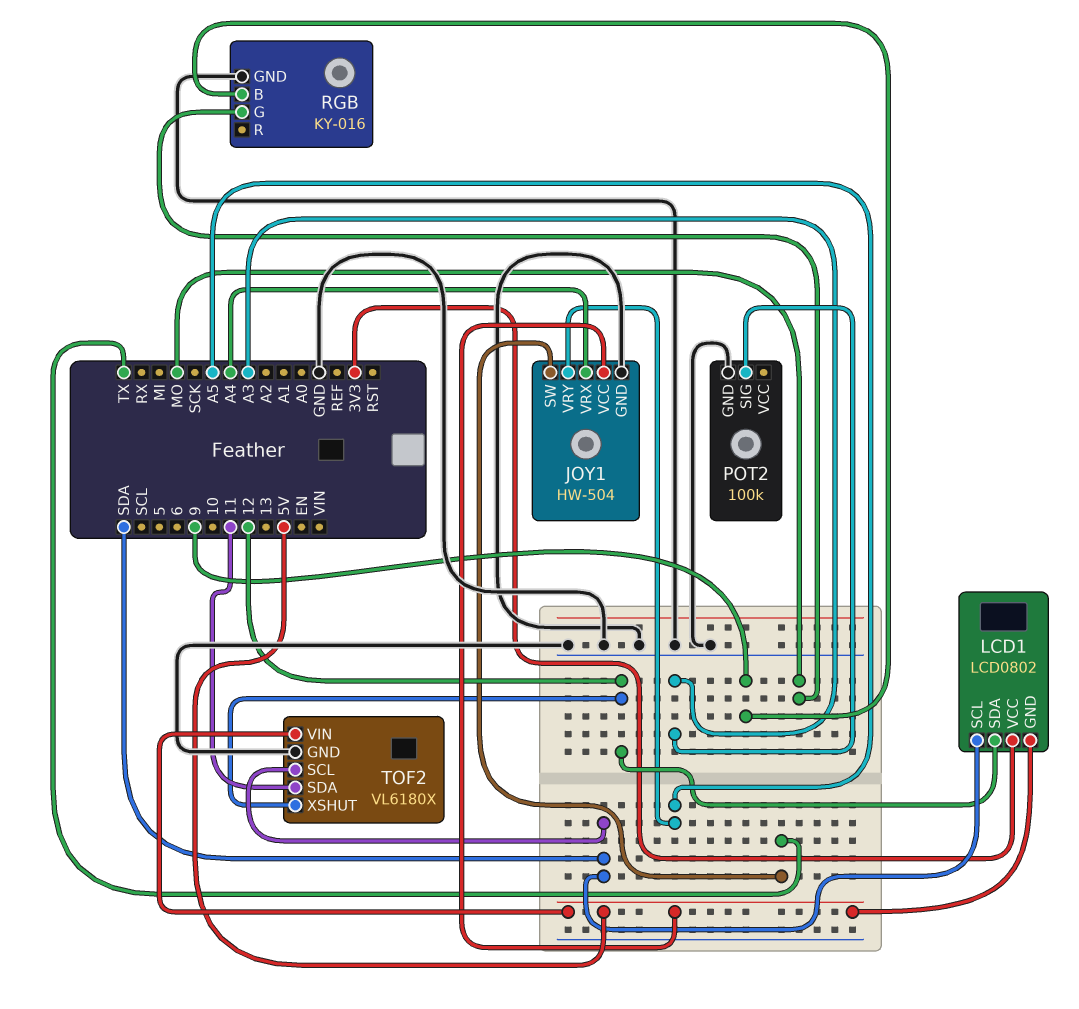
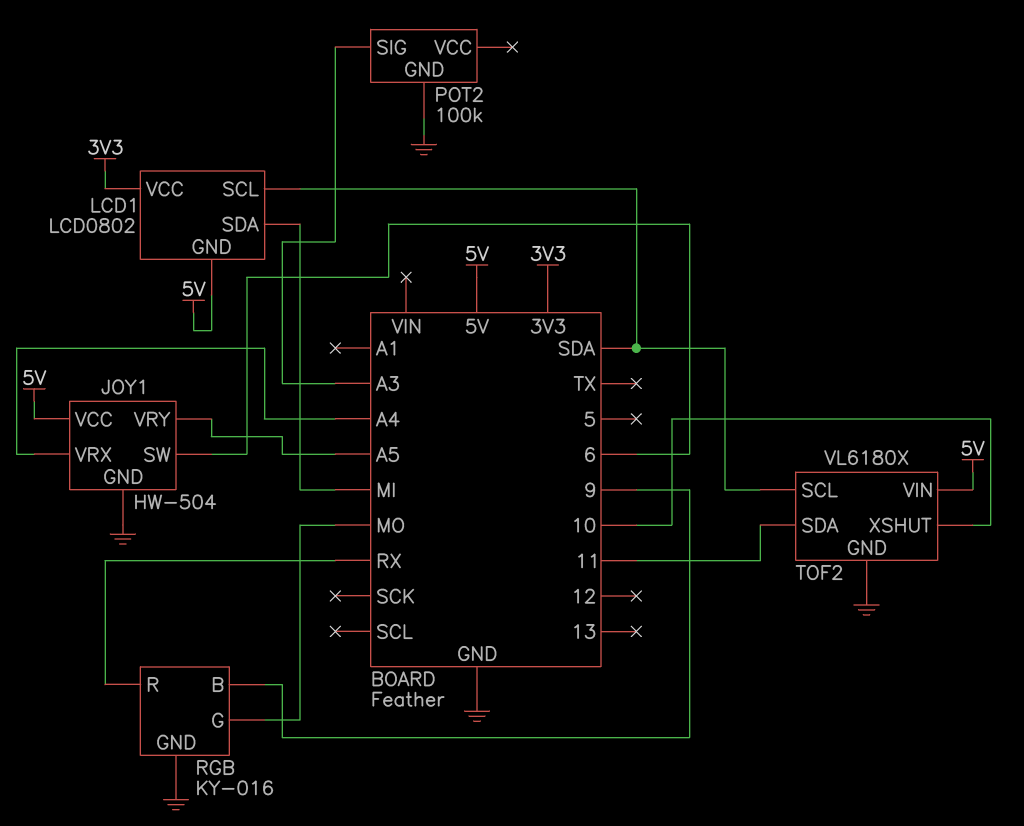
JOY1 pin SW: TX -> 6
LCD1 pin SDA: 12 -> MI
RGB pin R: none -> RX
TOF2 pin XSHUT: 12 -> 10

